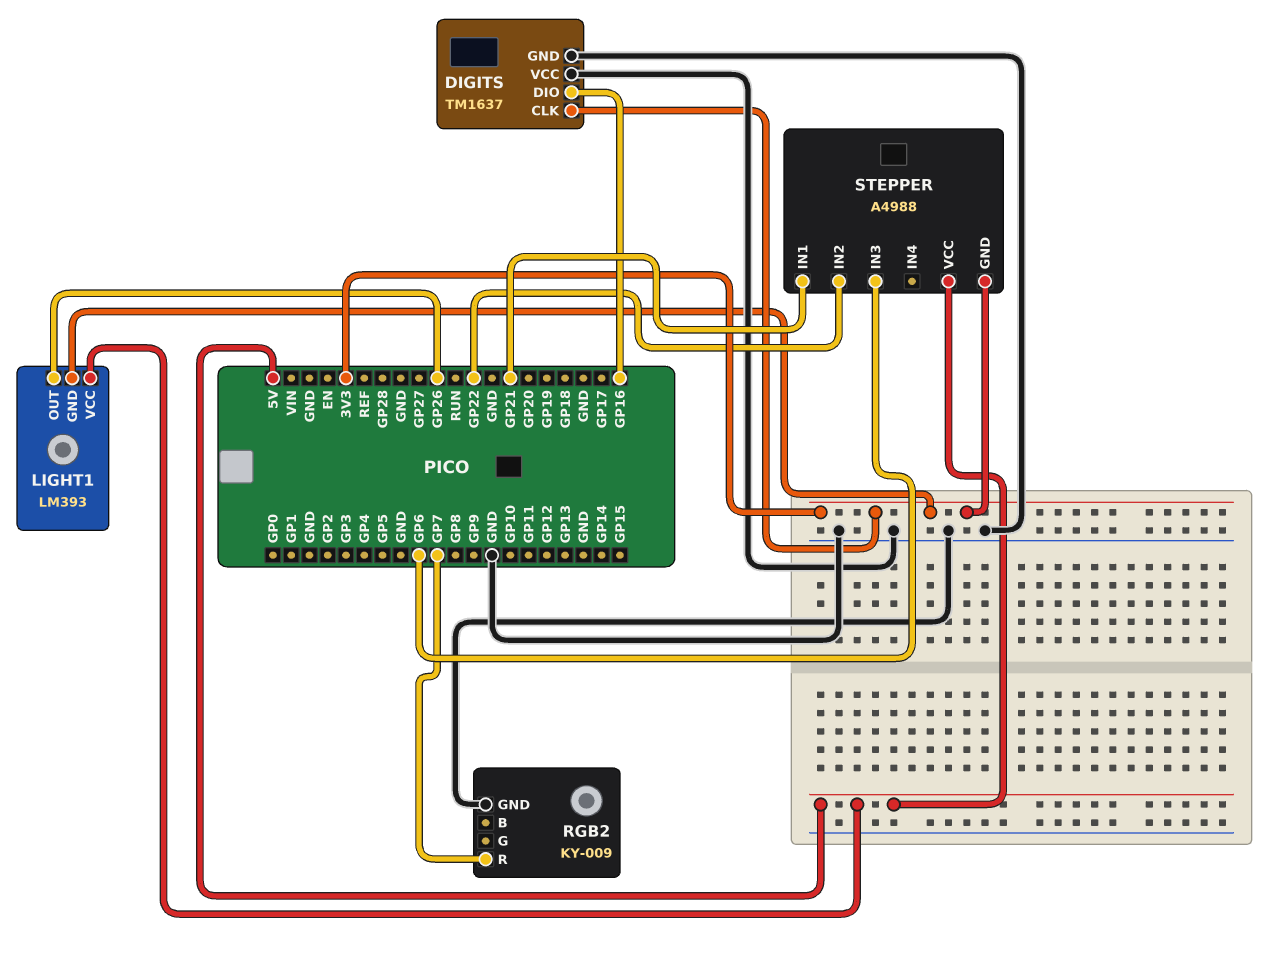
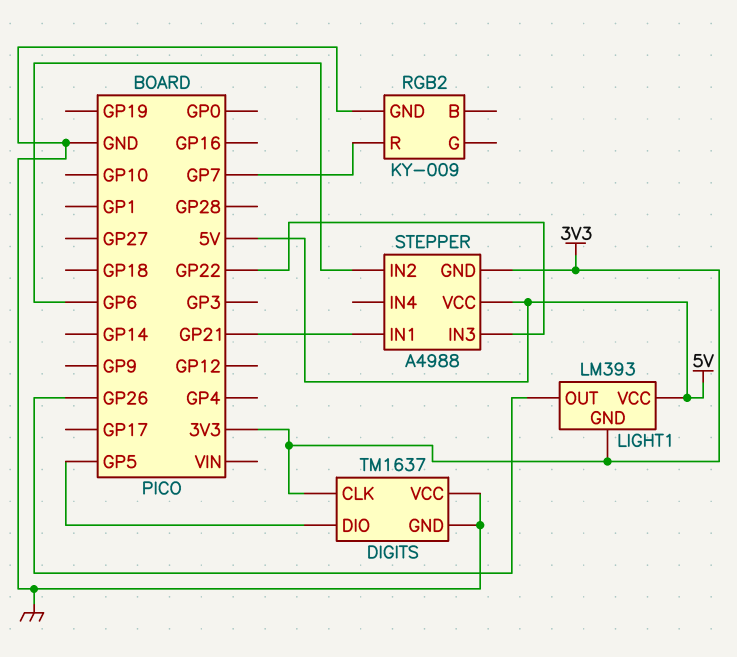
DIGITS pin DIO: GP16 -> GP5
STEPPER pin IN2: GP22 -> GP6
STEPPER pin IN3: GP6 -> GP22

